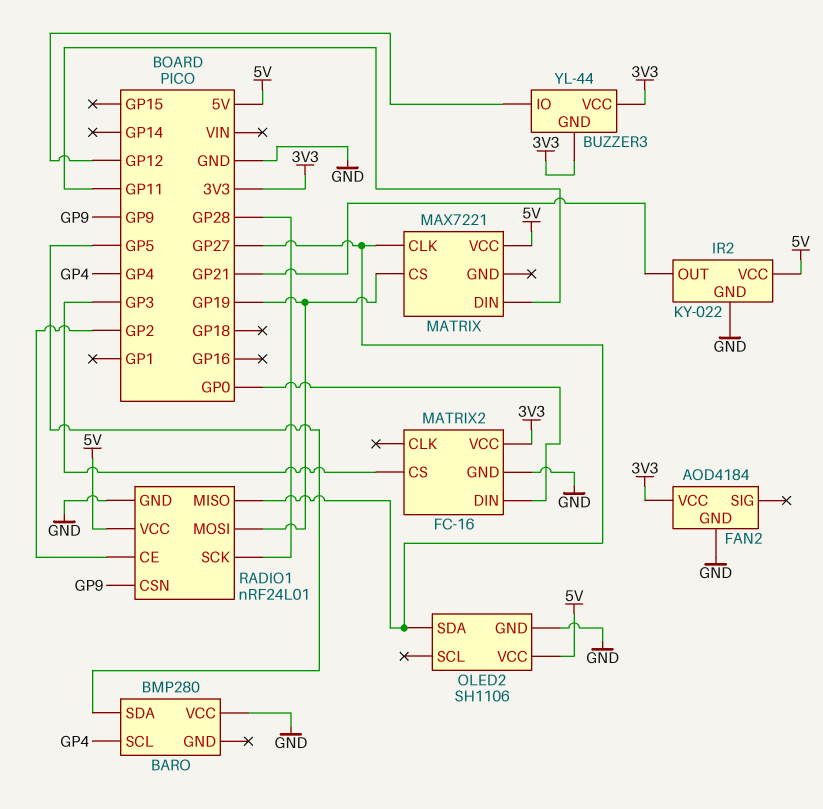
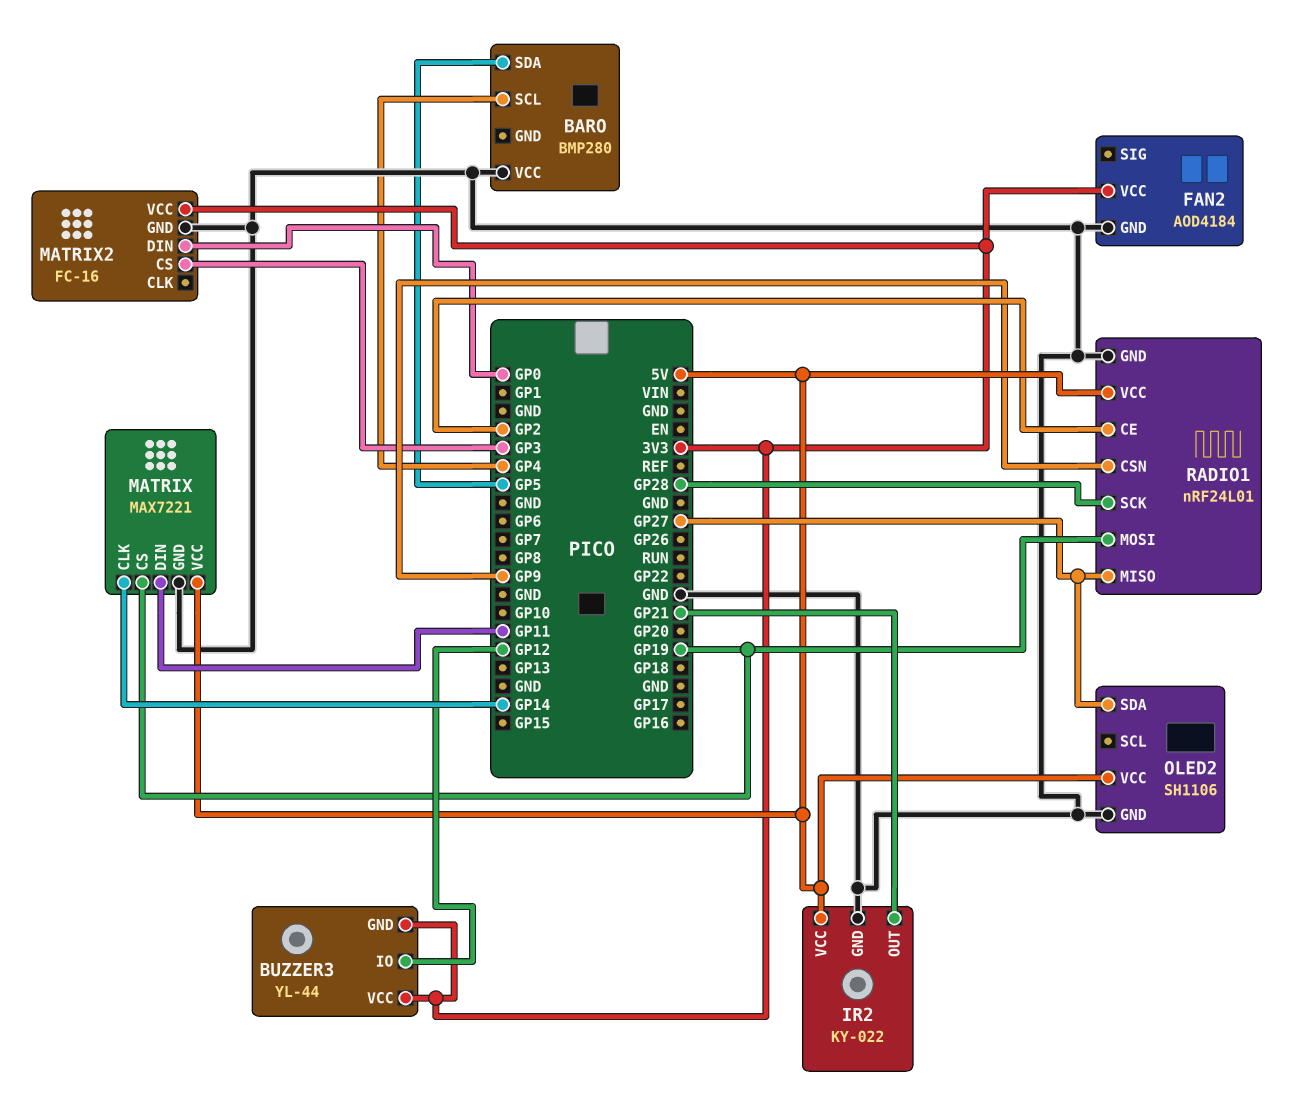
MATRIX pin CLK: GP27 -> GP14
MATRIX pin GND: none -> GND

